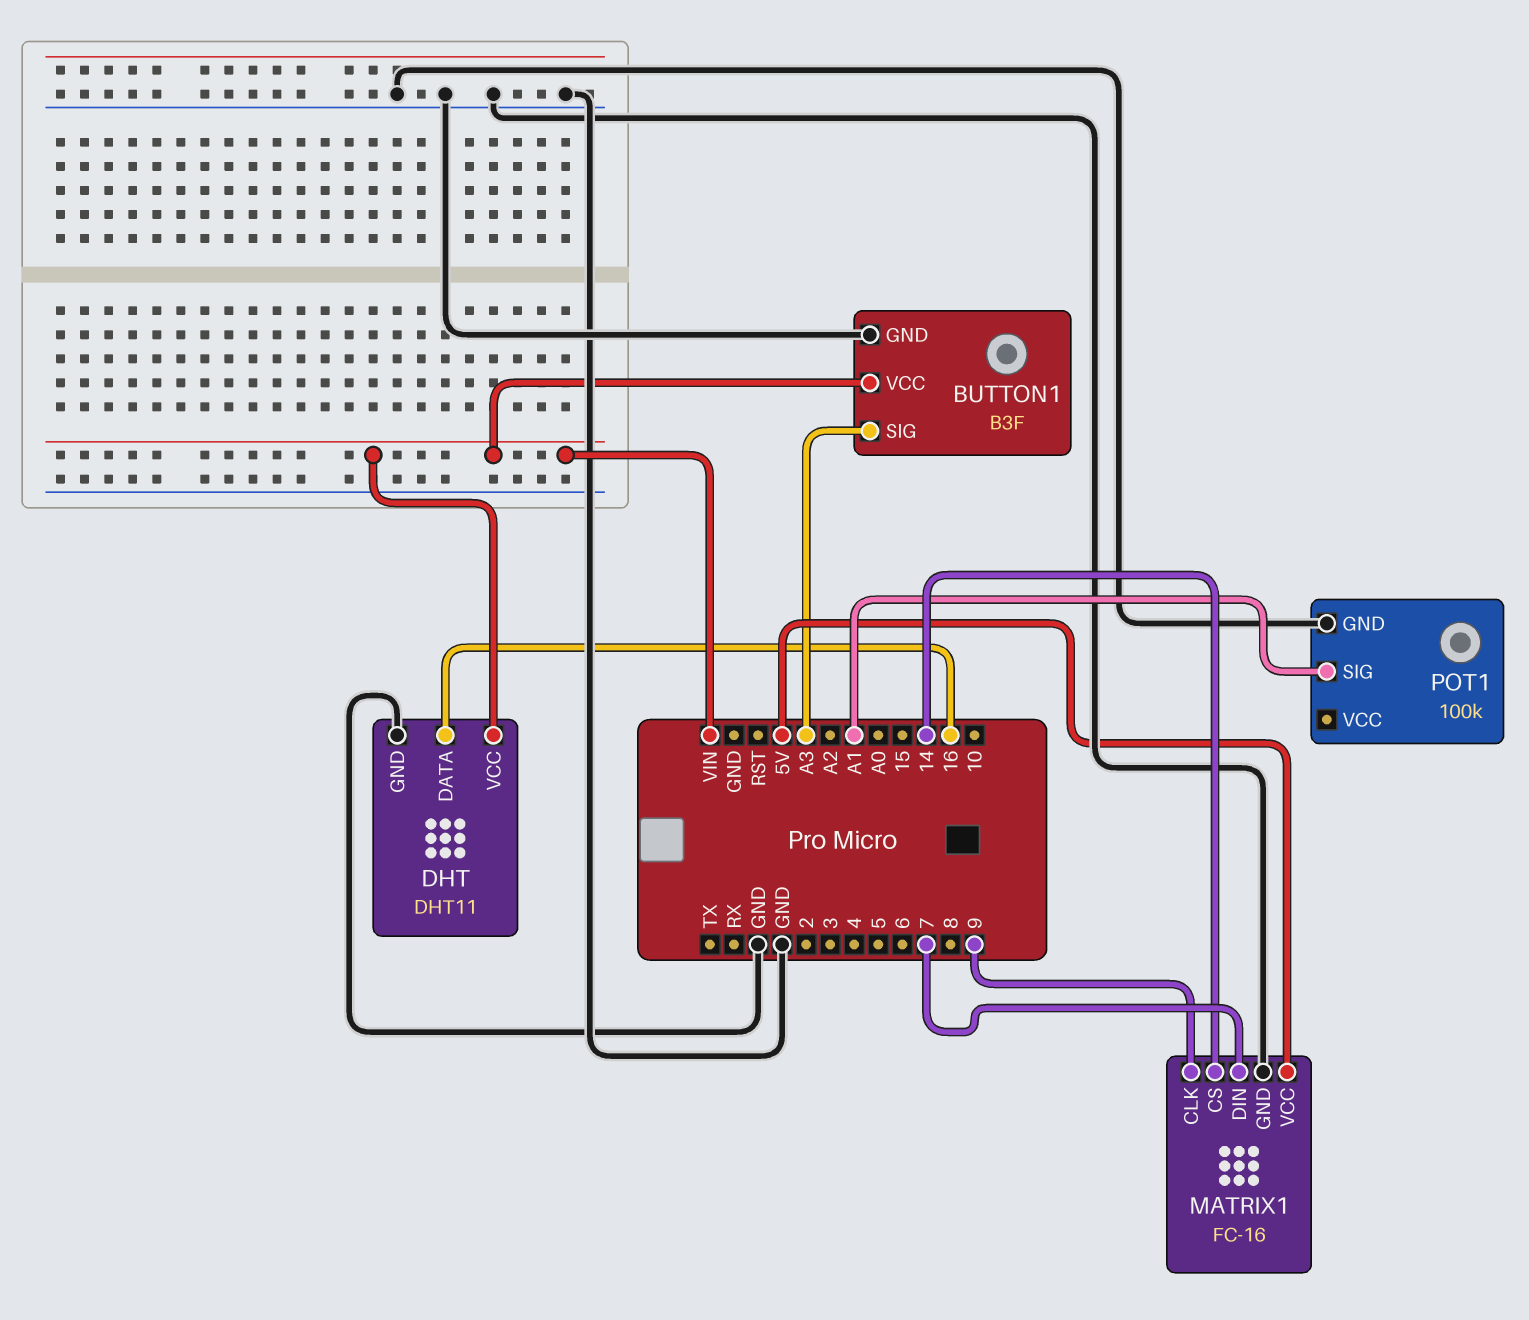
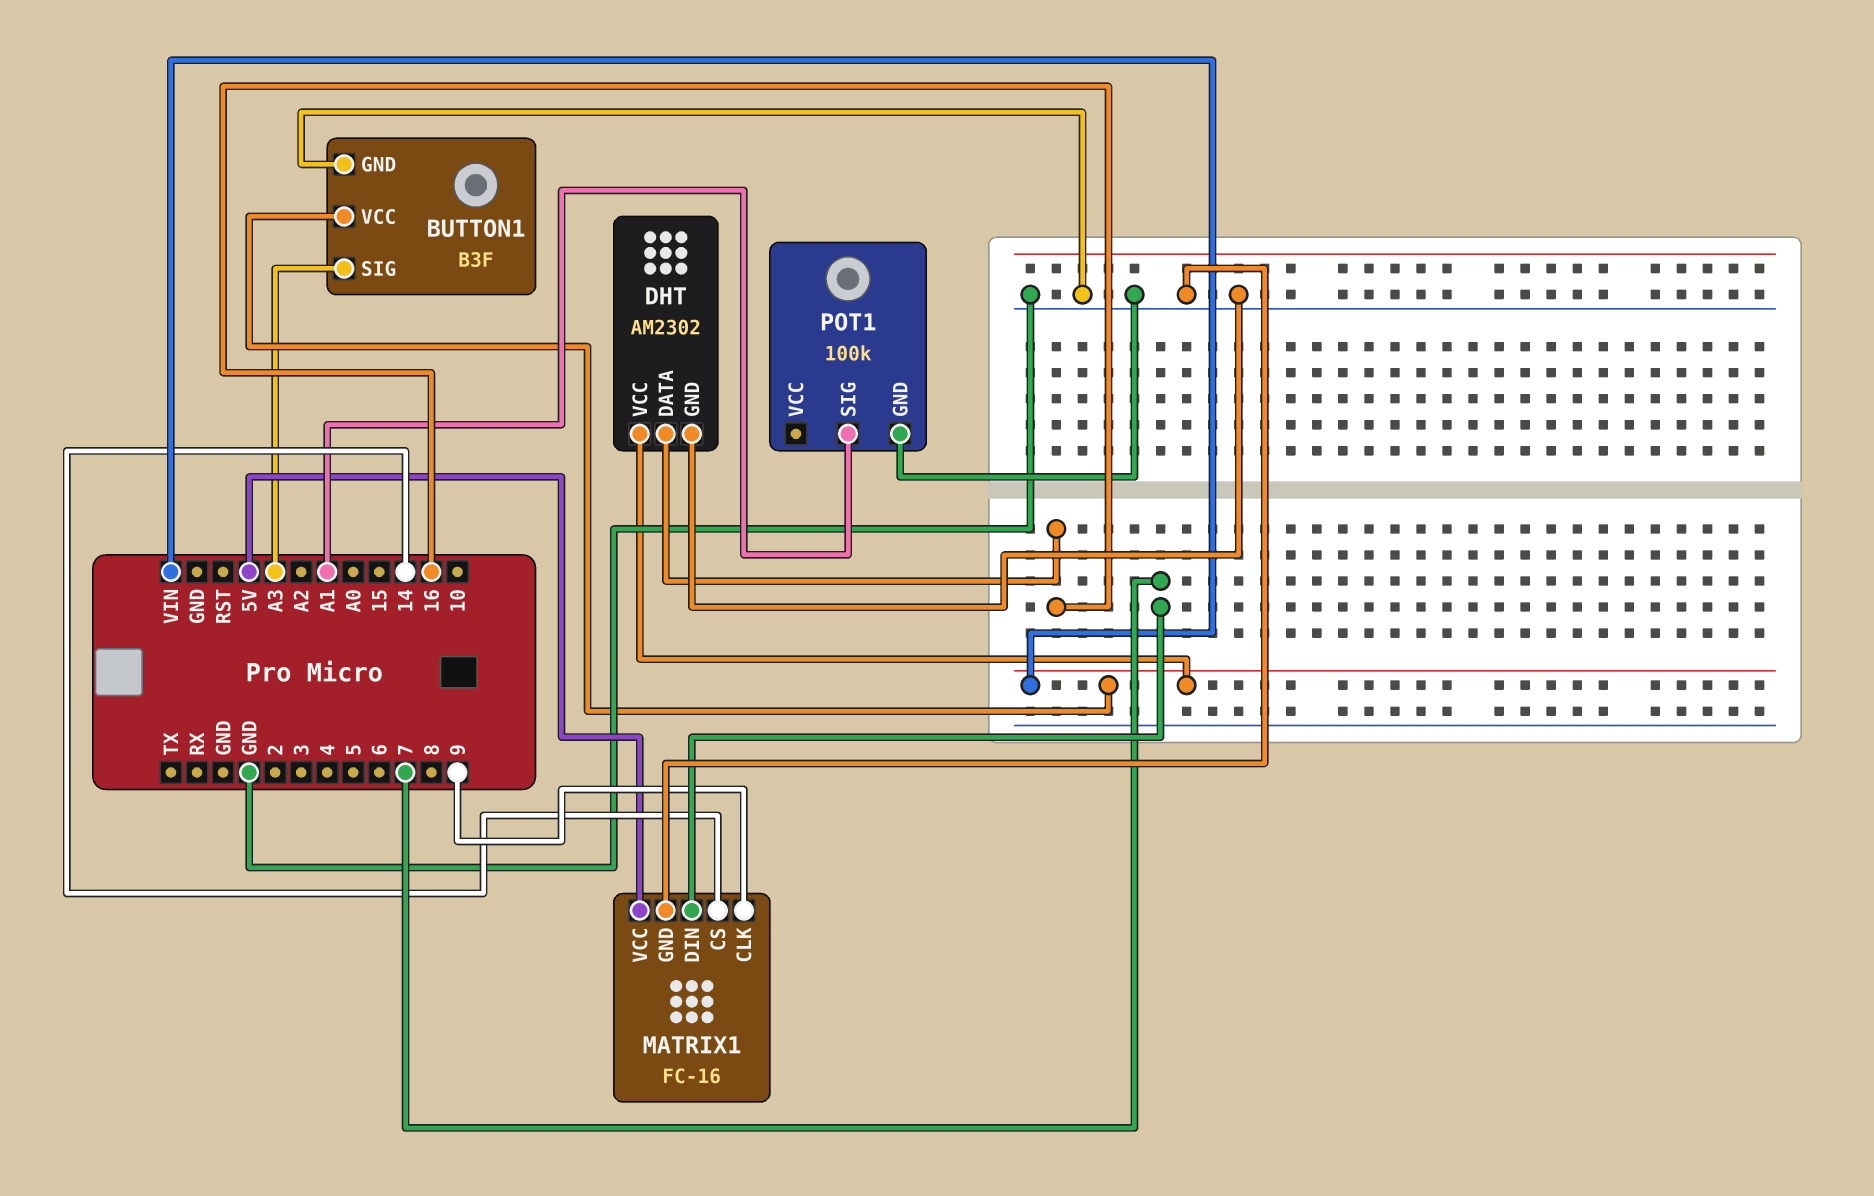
DHT: DHT11 -> AM2302

